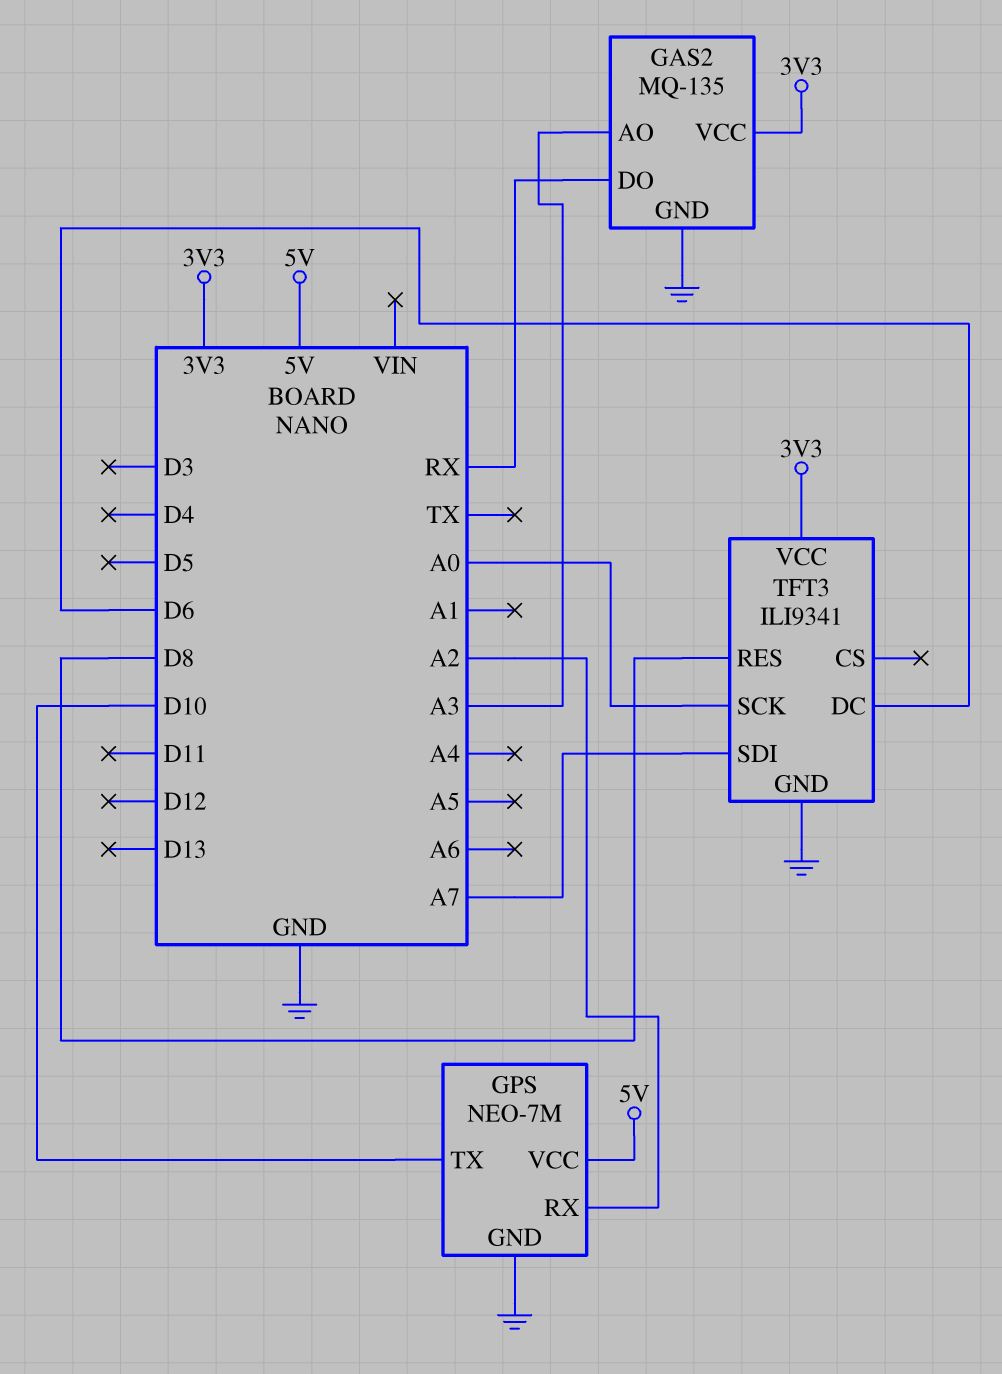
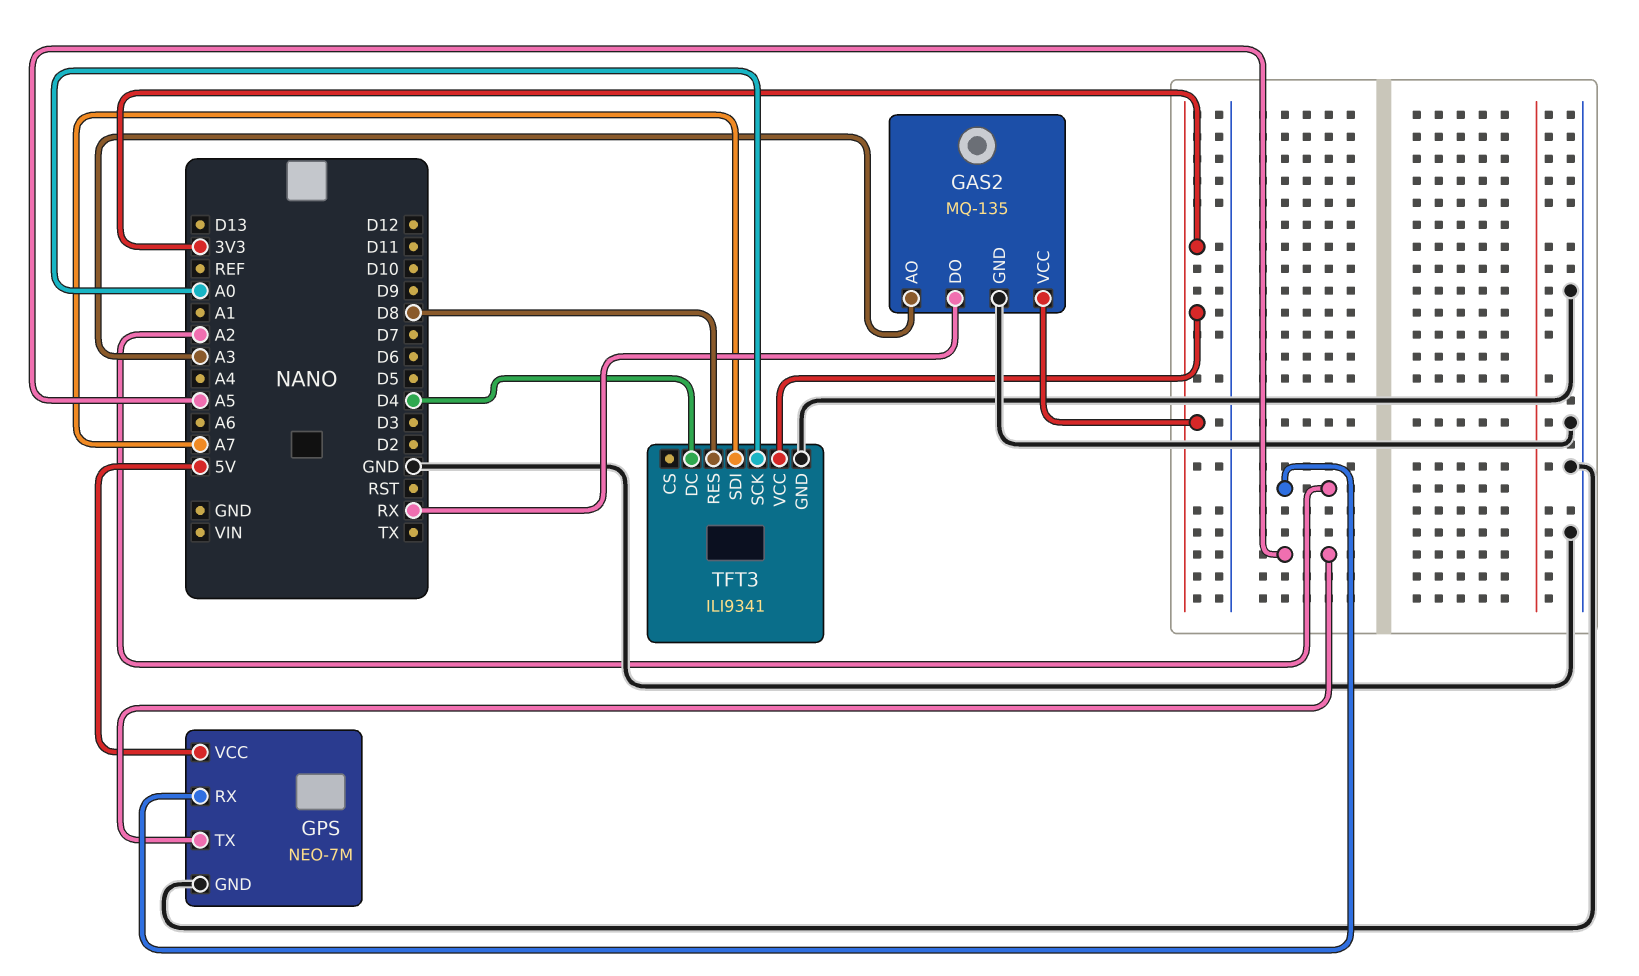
GPS pin TX: D10 -> A5
TFT3 pin DC: D6 -> D4

